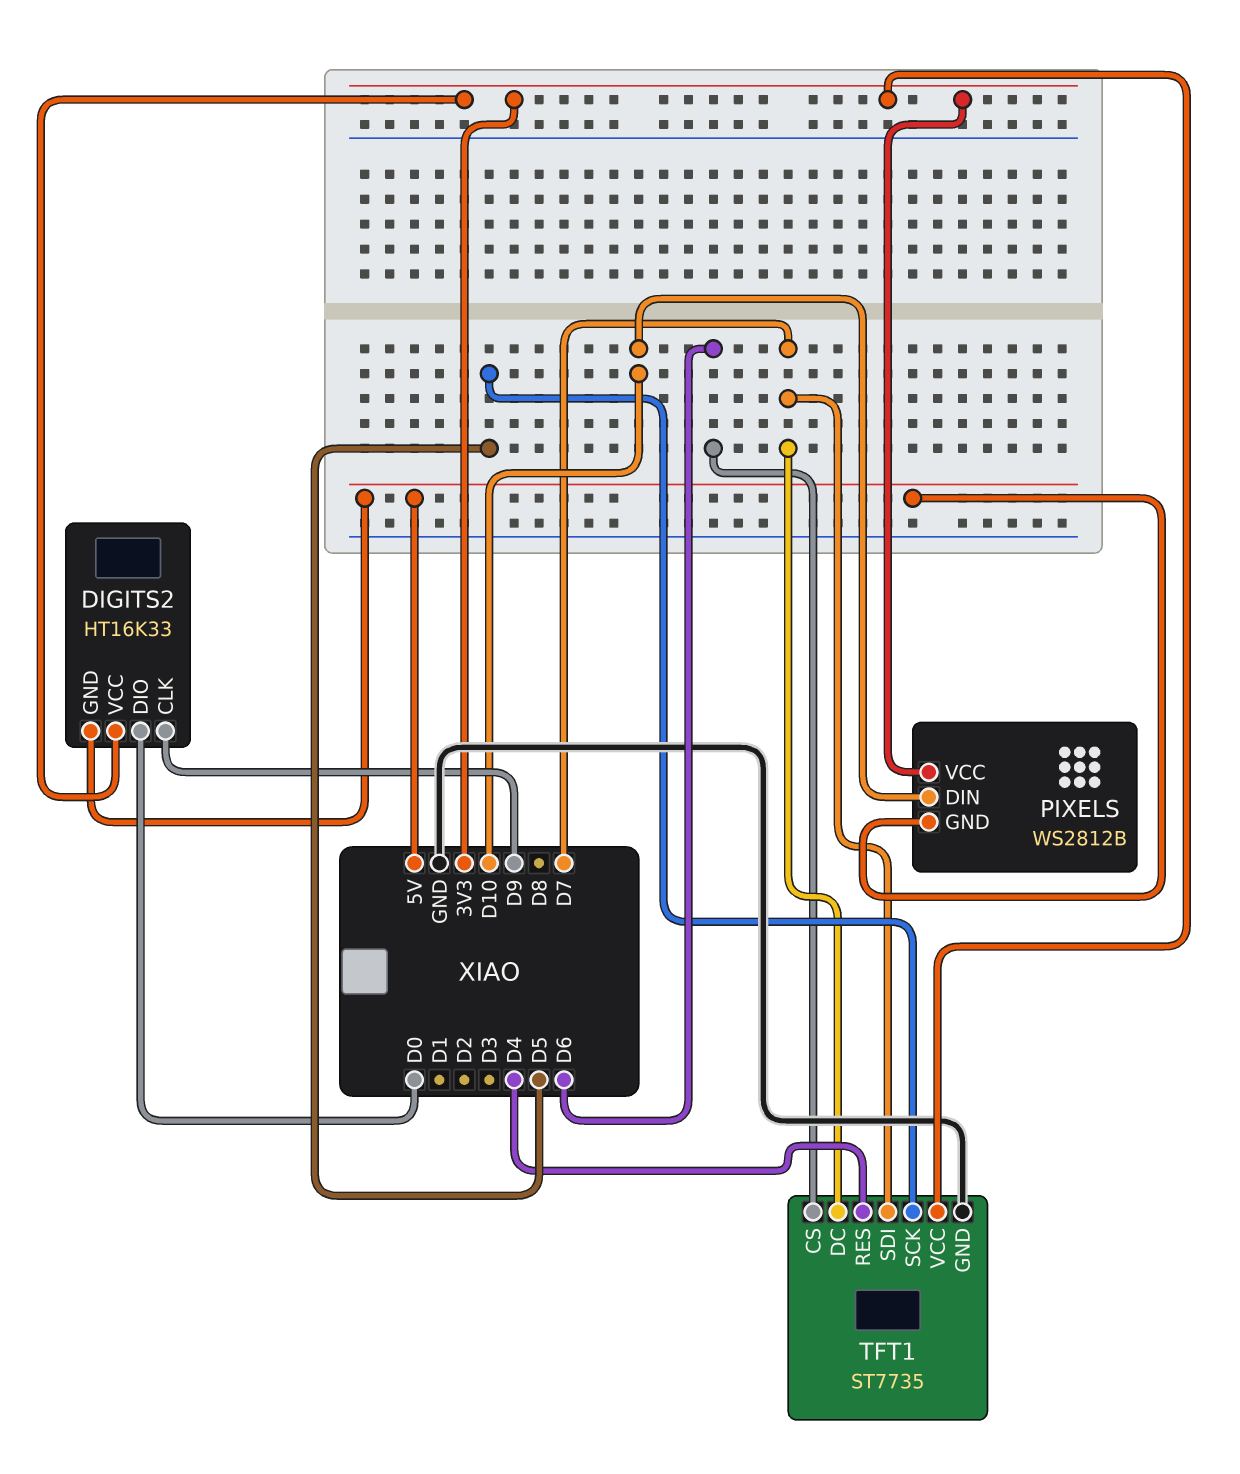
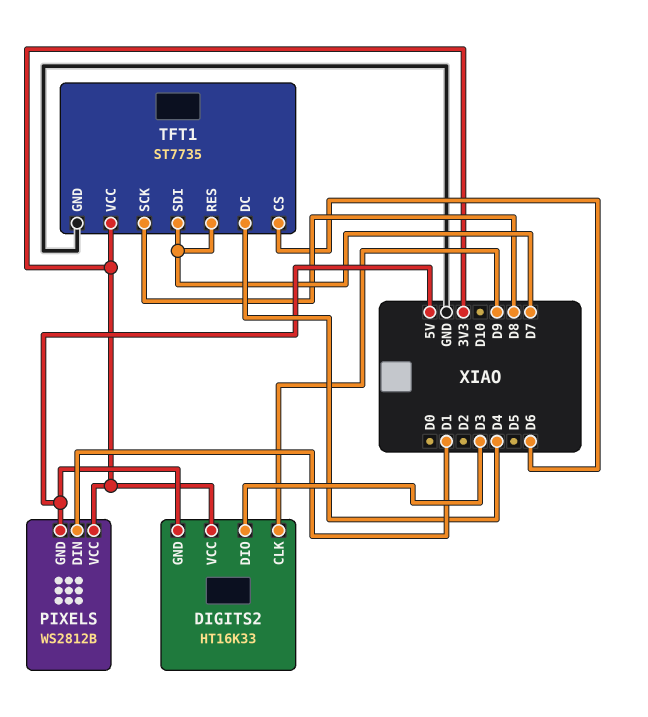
DIGITS2 pin DIO: D0 -> D3
PIXELS pin DIN: D10 -> D1
TFT1 pin DC: D7 -> D4
TFT1 pin RES: D4 -> D7
TFT1 pin SCK: D5 -> D8

